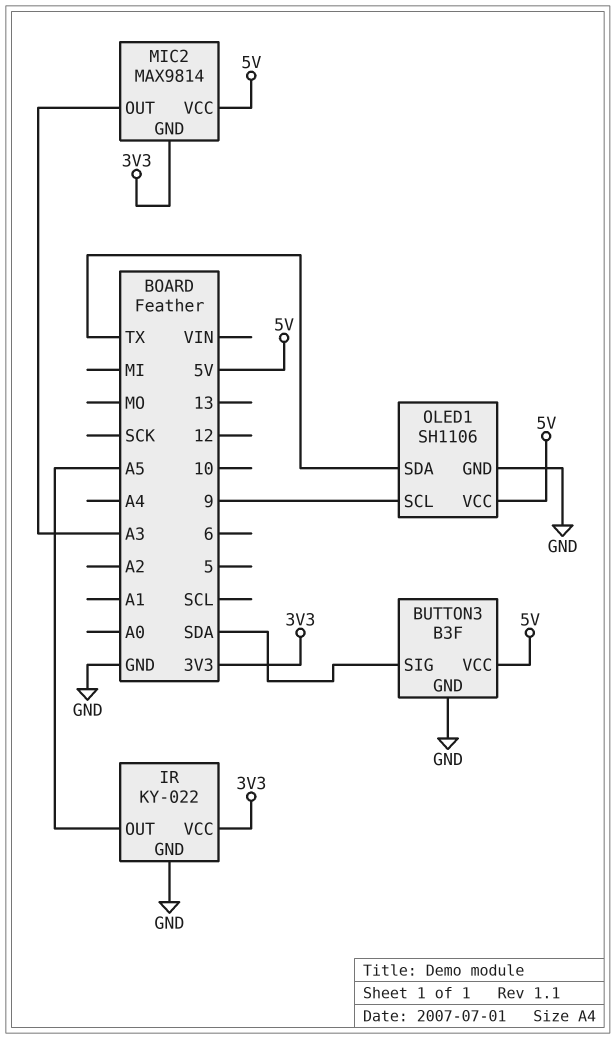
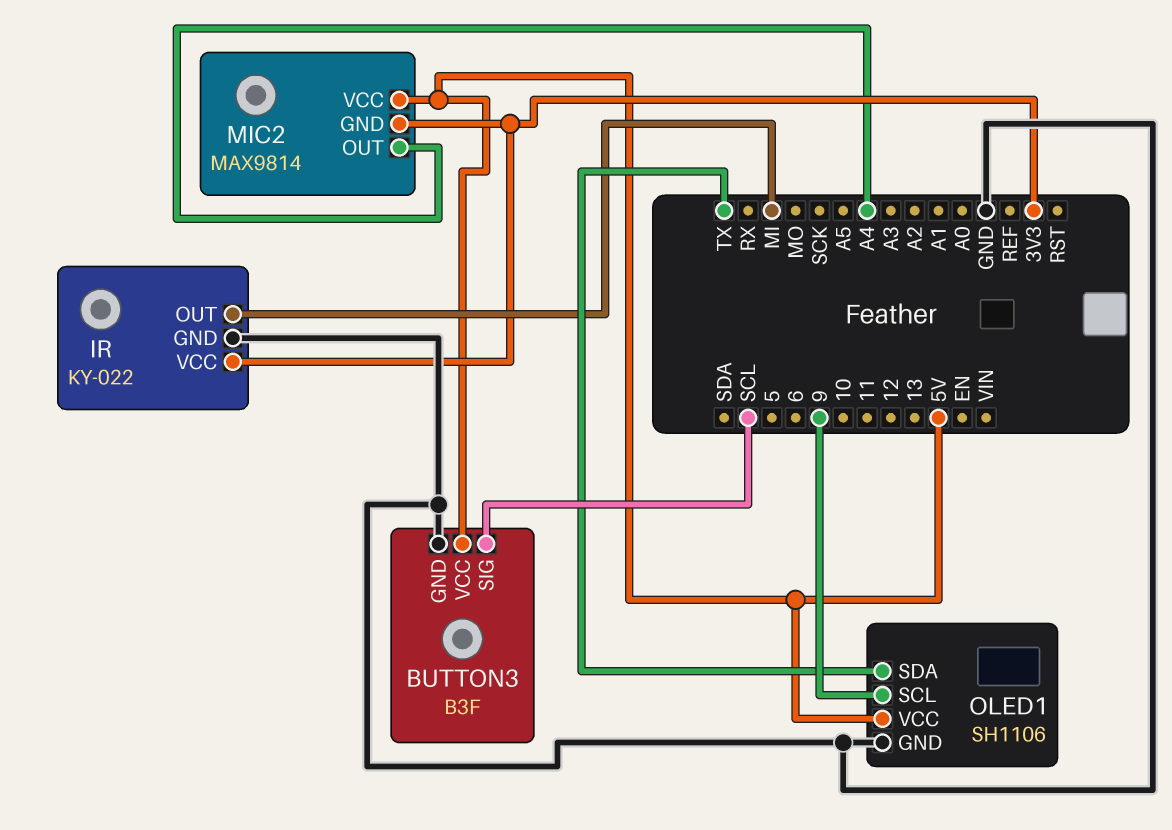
BUTTON3 pin SIG: SDA -> SCL
IR pin OUT: A5 -> MI
MIC2 pin OUT: A3 -> A4

